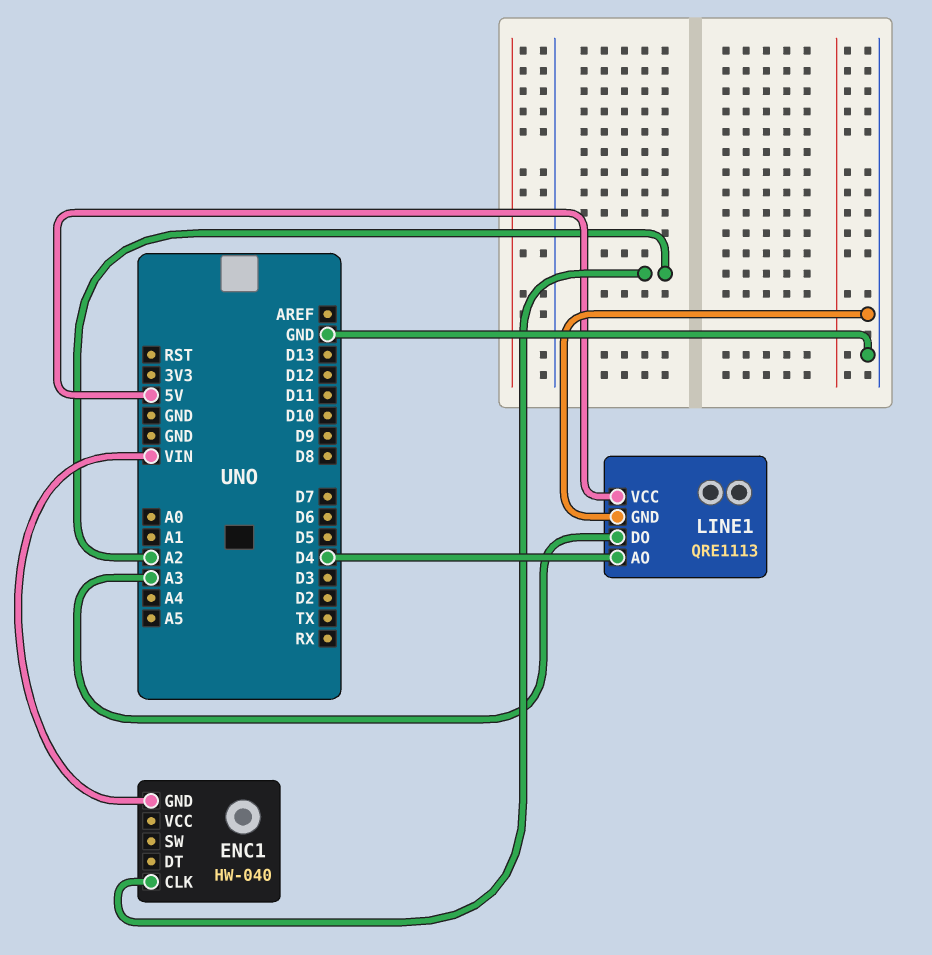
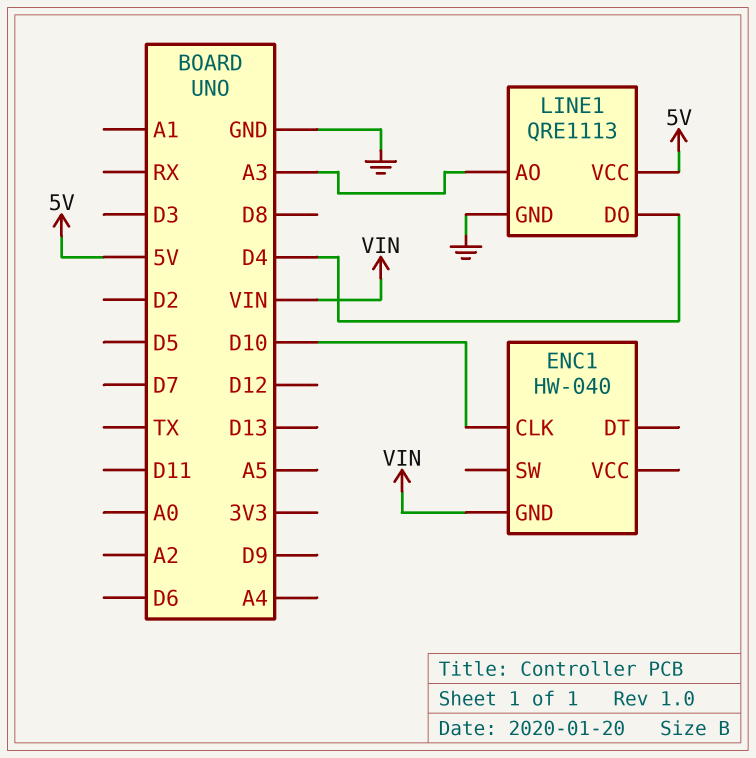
ENC1 pin CLK: A2 -> D10
LINE1 pin AO: D4 -> A3
LINE1 pin DO: A3 -> D4

